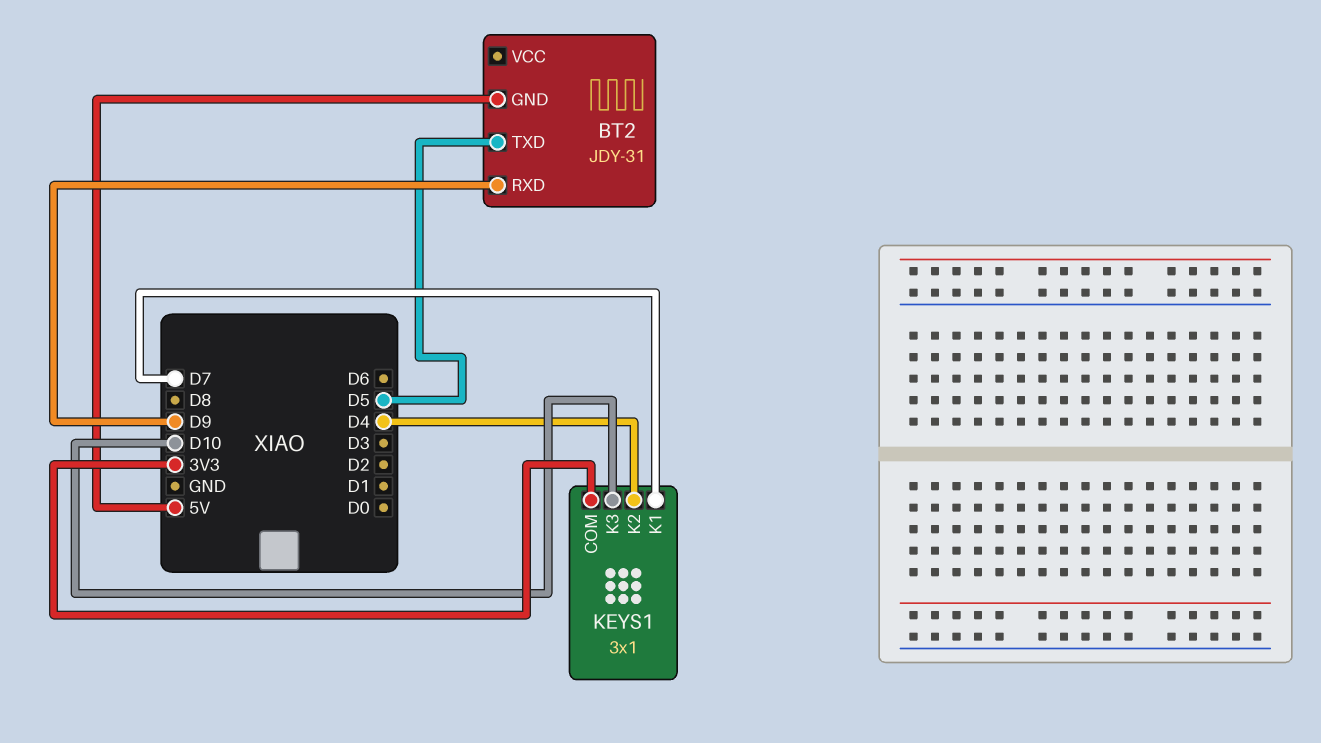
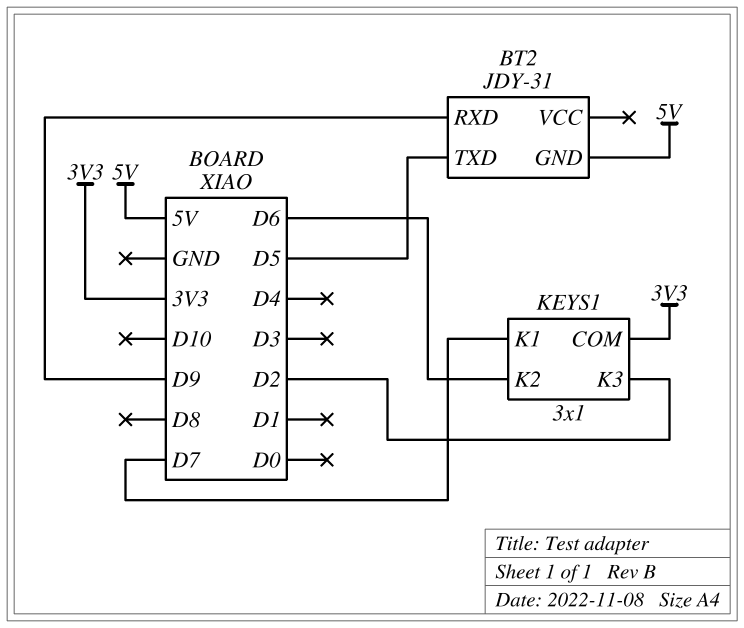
KEYS1 pin K2: D4 -> D6
KEYS1 pin K3: D10 -> D2

